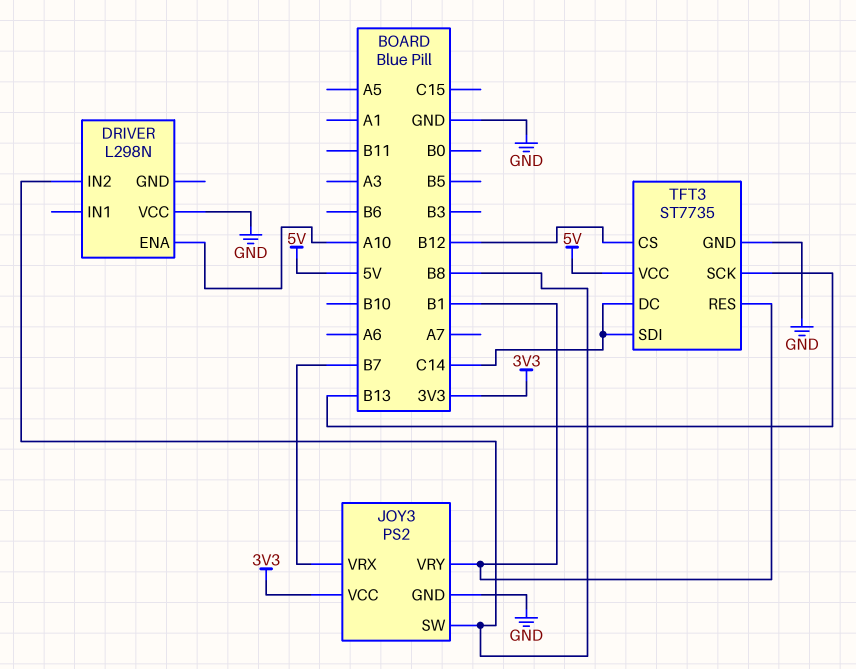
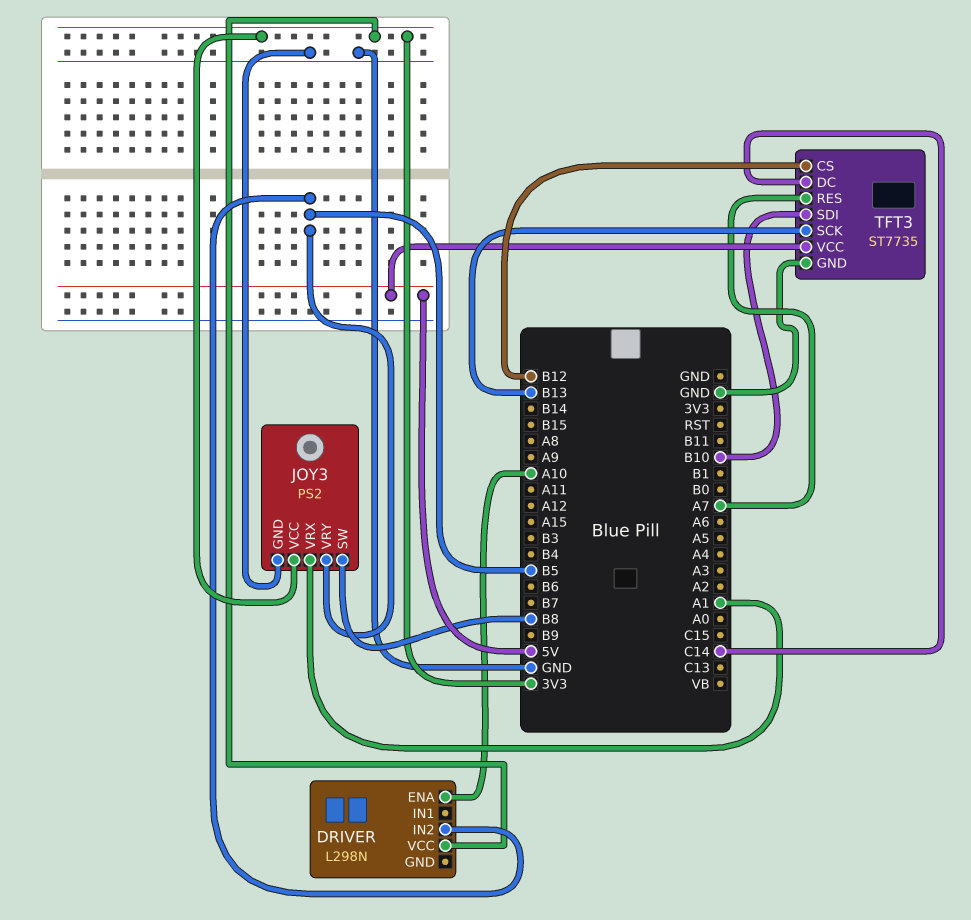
DRIVER pin IN2: B8 -> B5
DRIVER pin VCC: GND -> 3V3
JOY3 pin VRX: B7 -> A1
JOY3 pin VRY: B1 -> B5
TFT3 pin RES: B1 -> A7
TFT3 pin SDI: C14 -> B10

